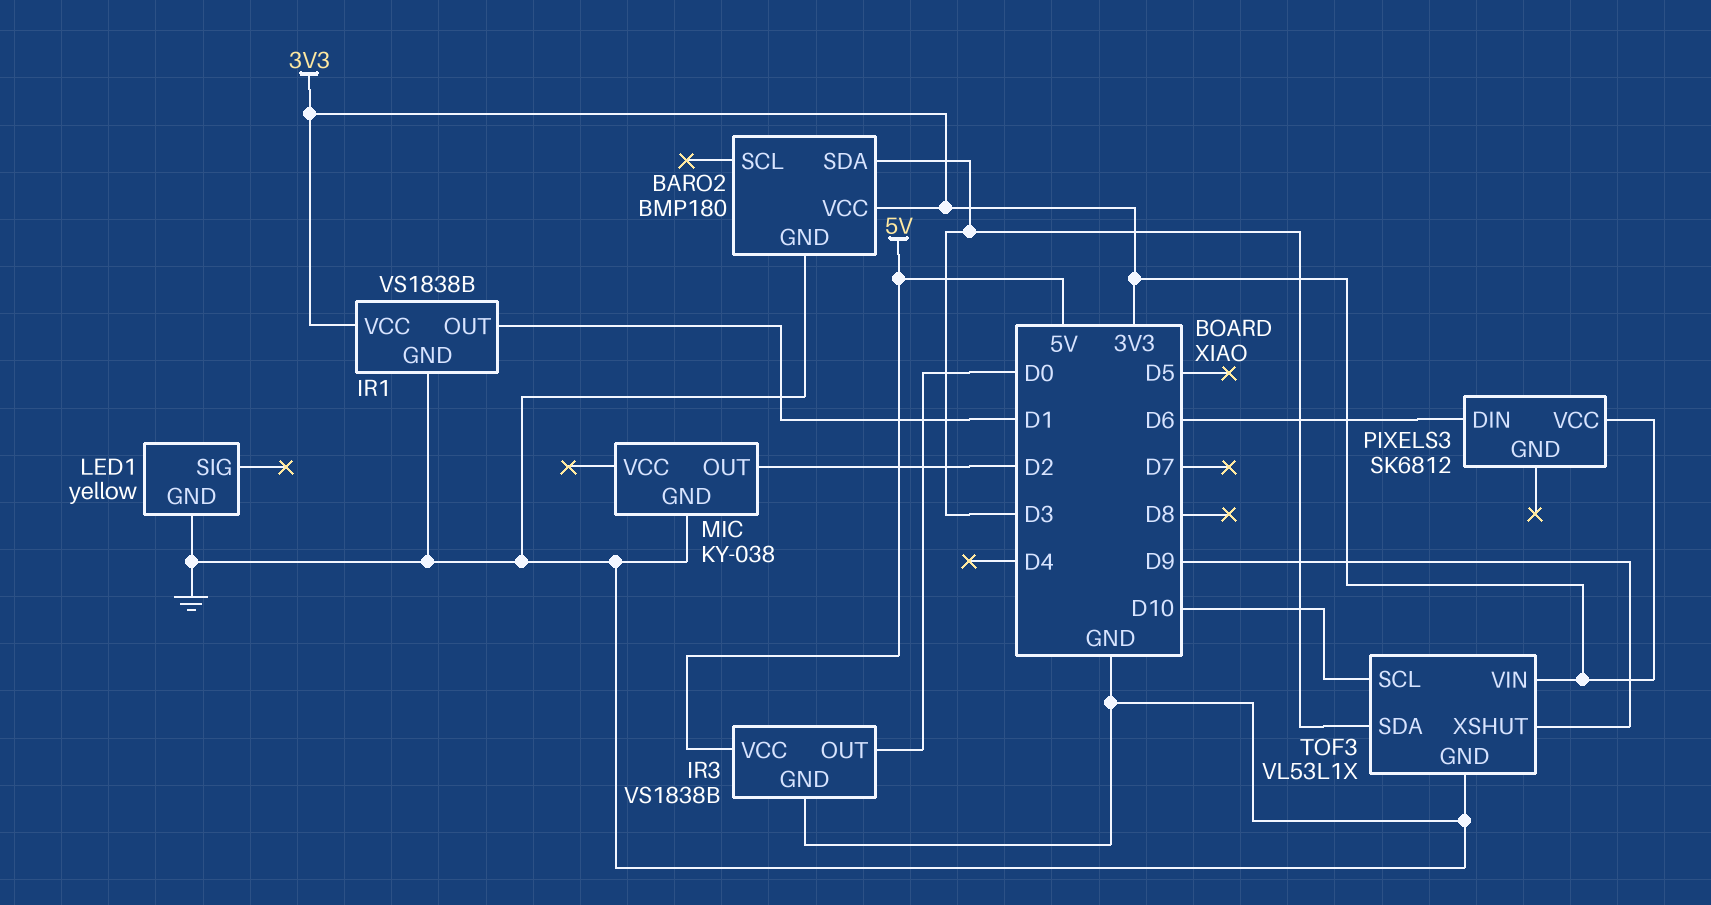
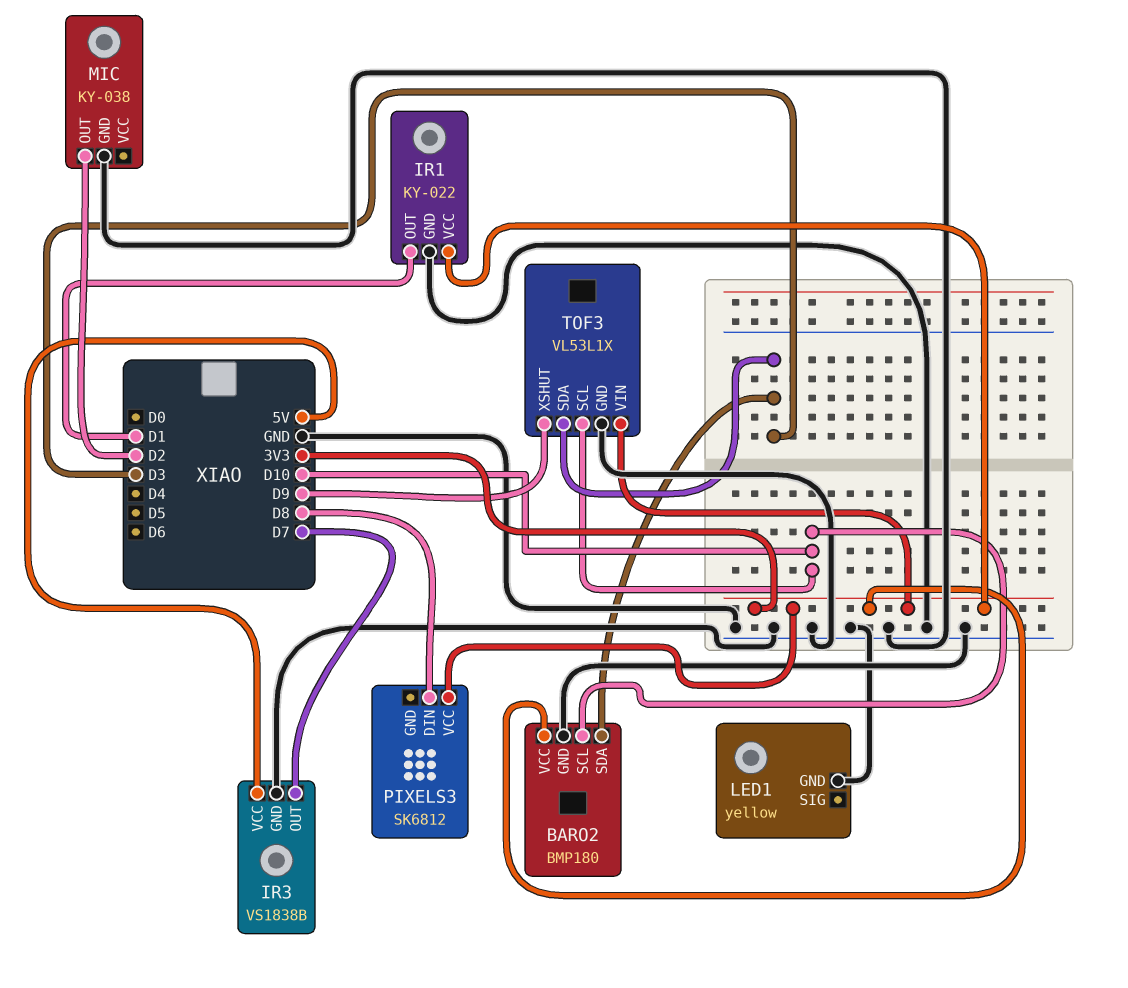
BARO2 pin SCL: none -> D10
IR1: VS1838B -> KY-022
IR3 pin OUT: D0 -> D7
PIXELS3 pin DIN: D6 -> D8

